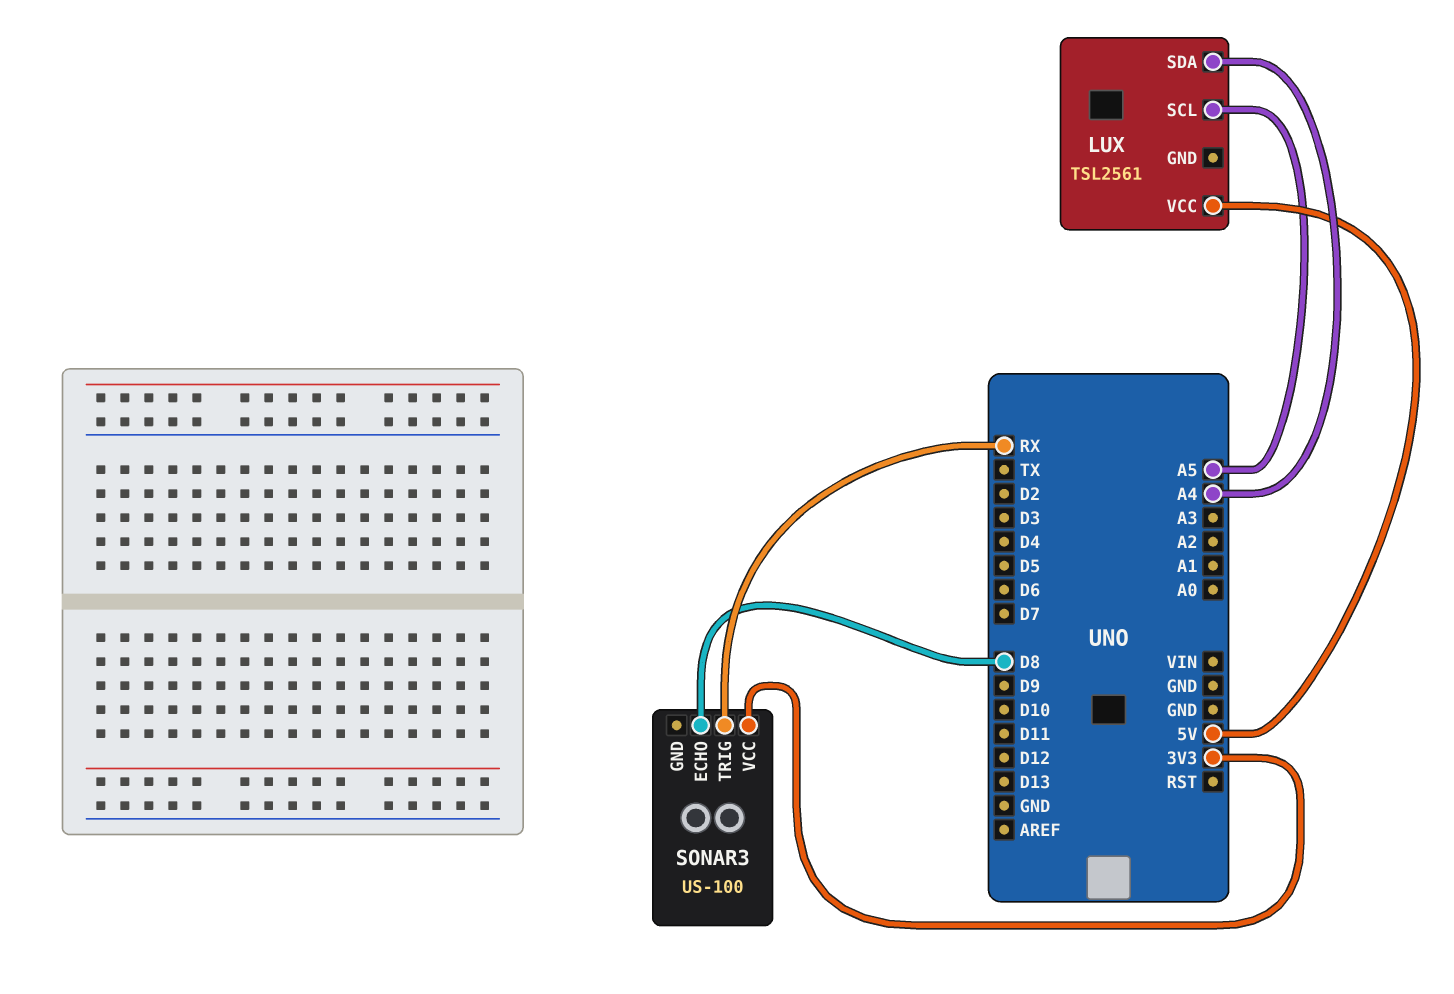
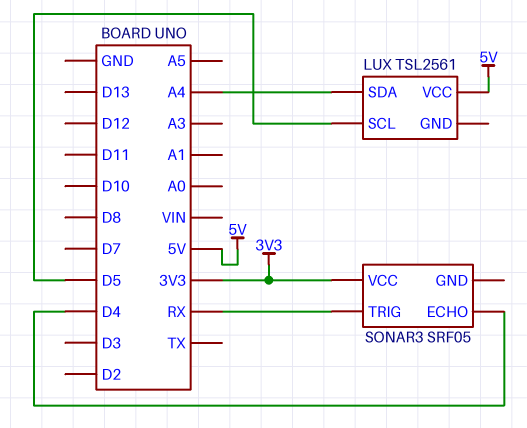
LUX pin SCL: A5 -> D5
SONAR3: US-100 -> SRF05
SONAR3 pin ECHO: D8 -> D4

